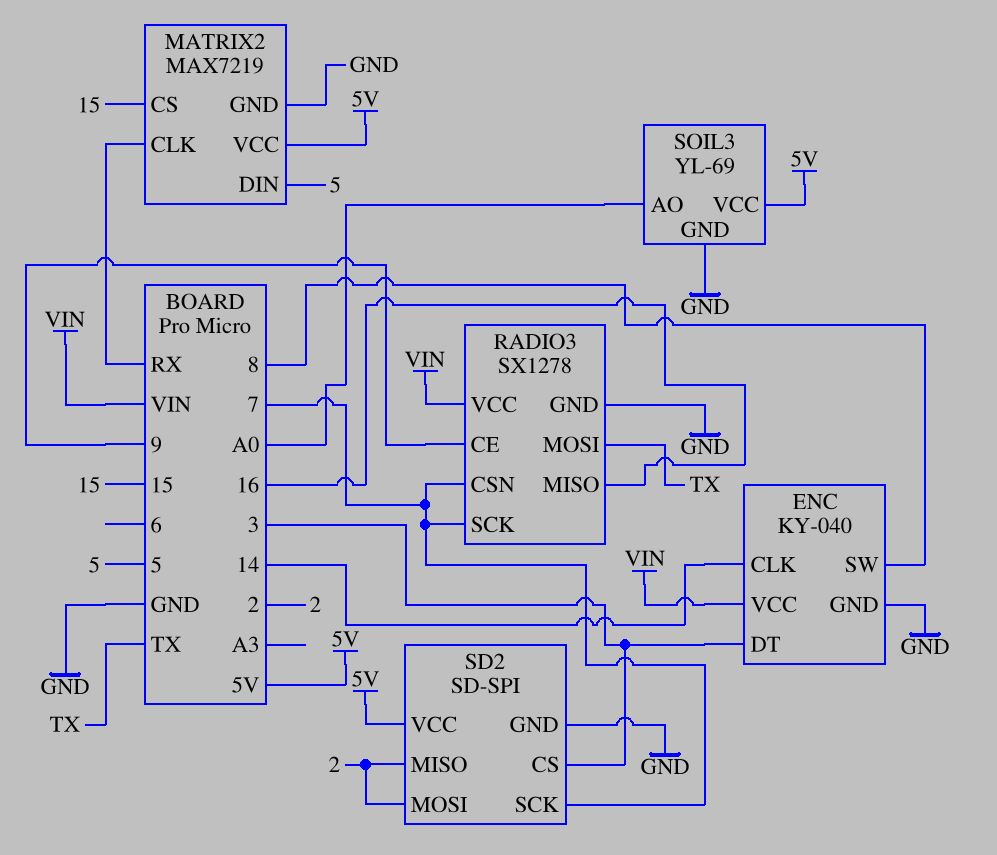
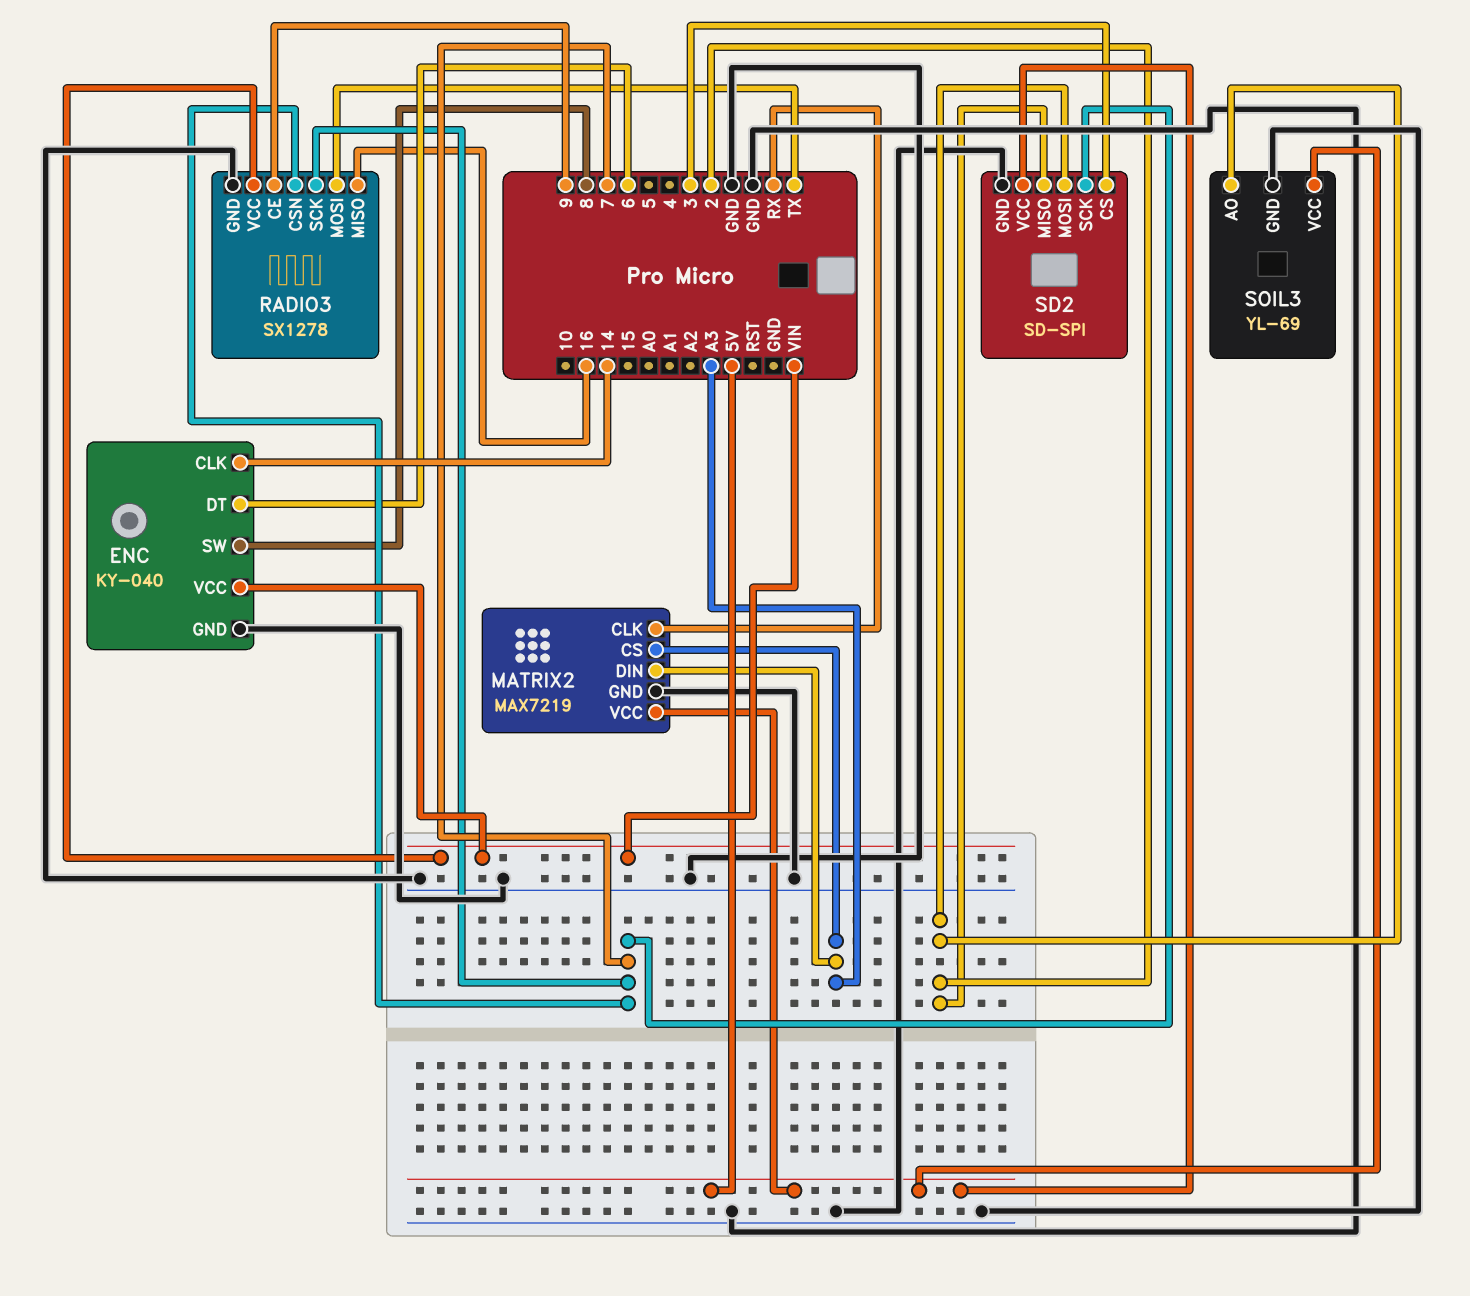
ENC pin DT: 3 -> 6
MATRIX2 pin CS: 15 -> A3
MATRIX2 pin DIN: 5 -> A3
SOIL3 pin AO: A0 -> 2

